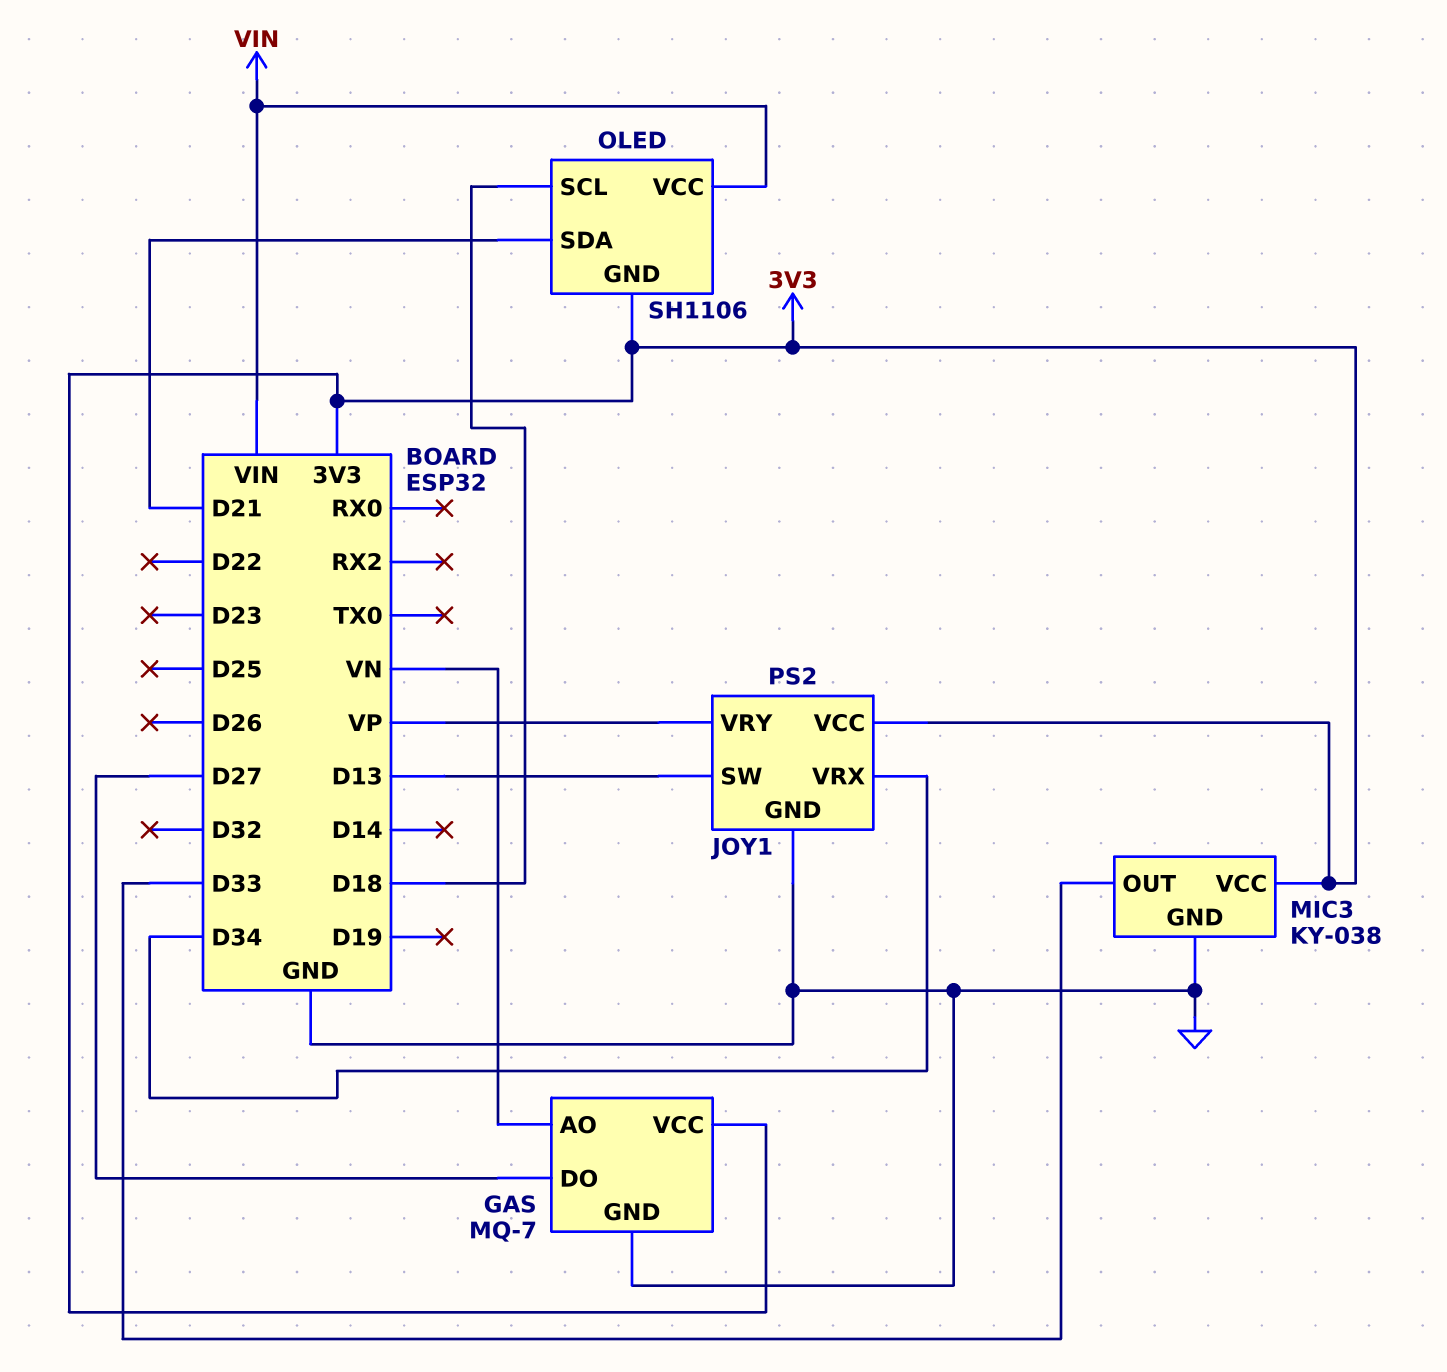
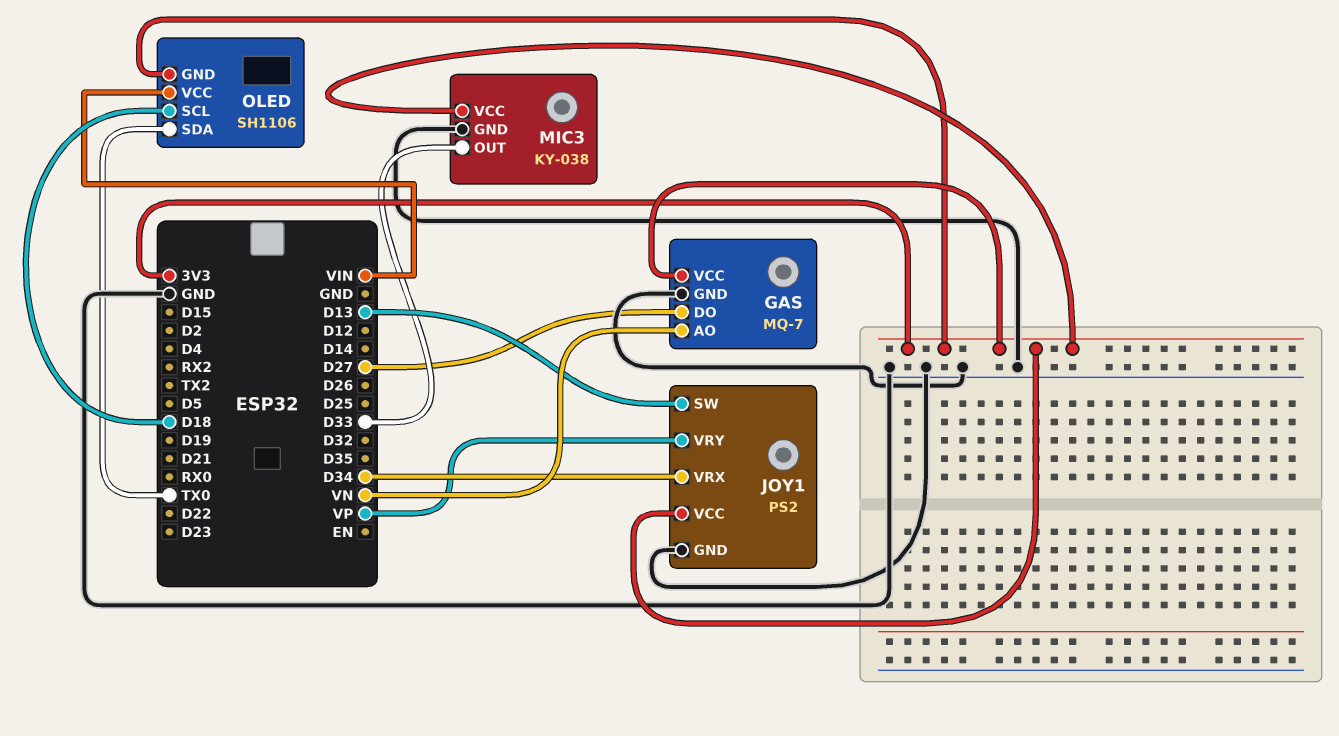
OLED pin SDA: D21 -> TX0

